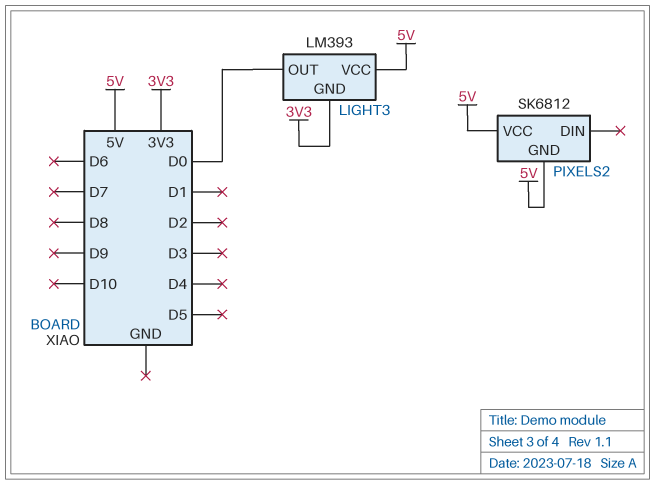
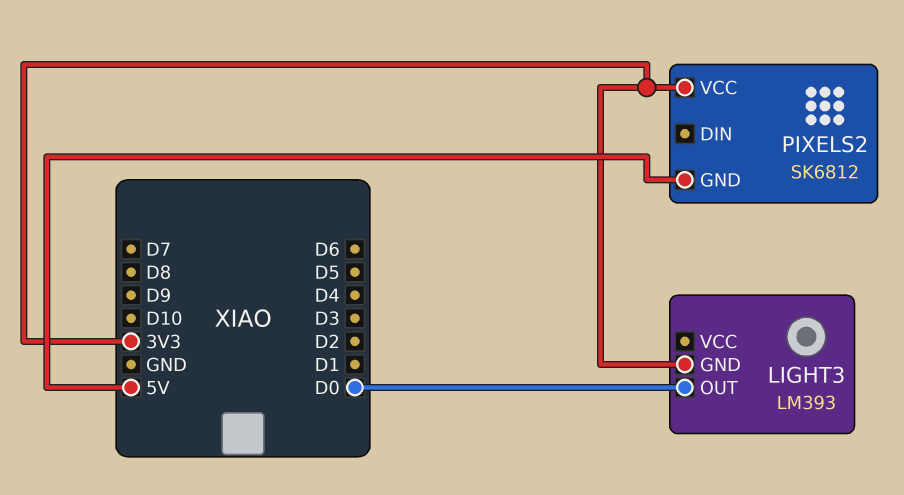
LIGHT3 pin VCC: 5V -> none
PIXELS2 pin VCC: 5V -> 3V3

